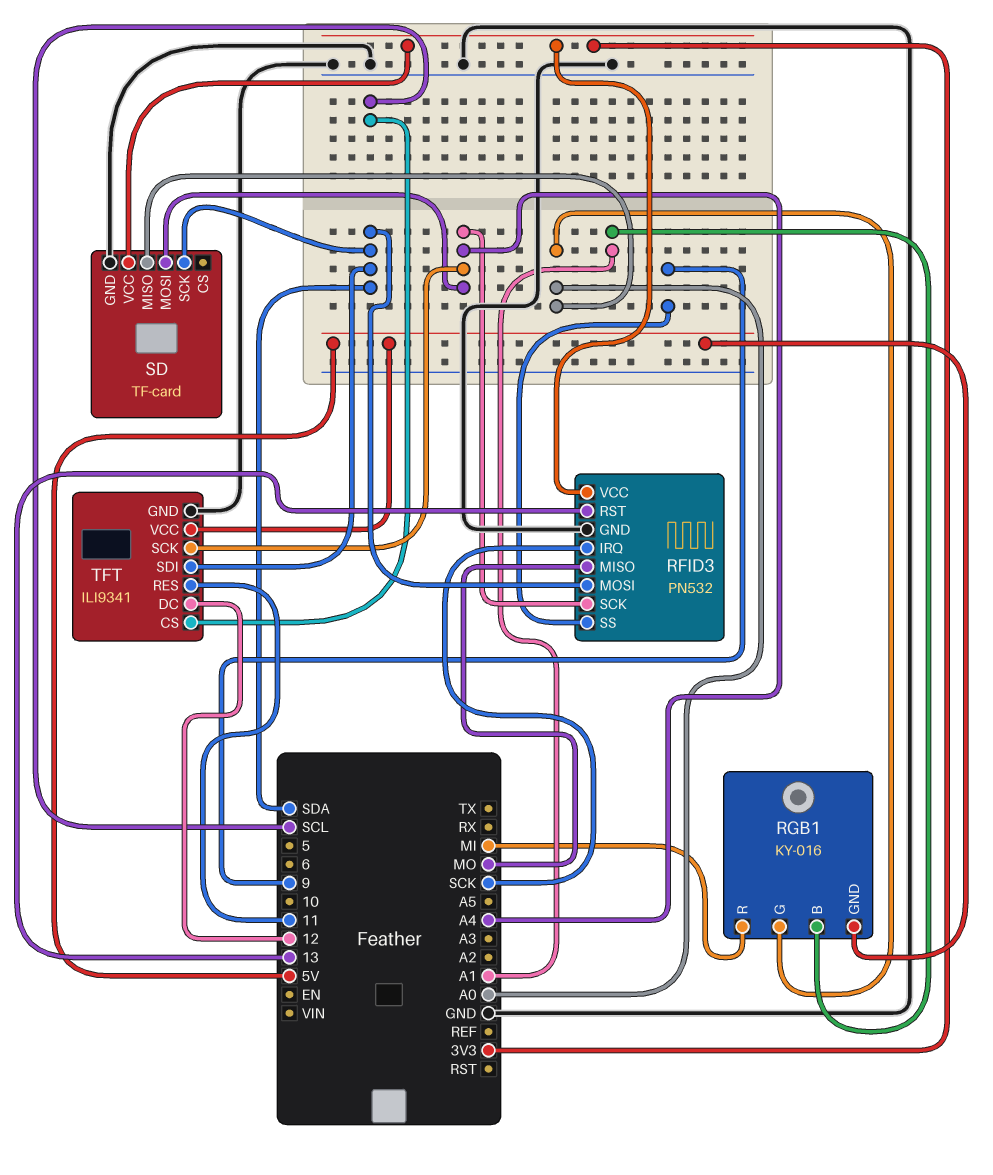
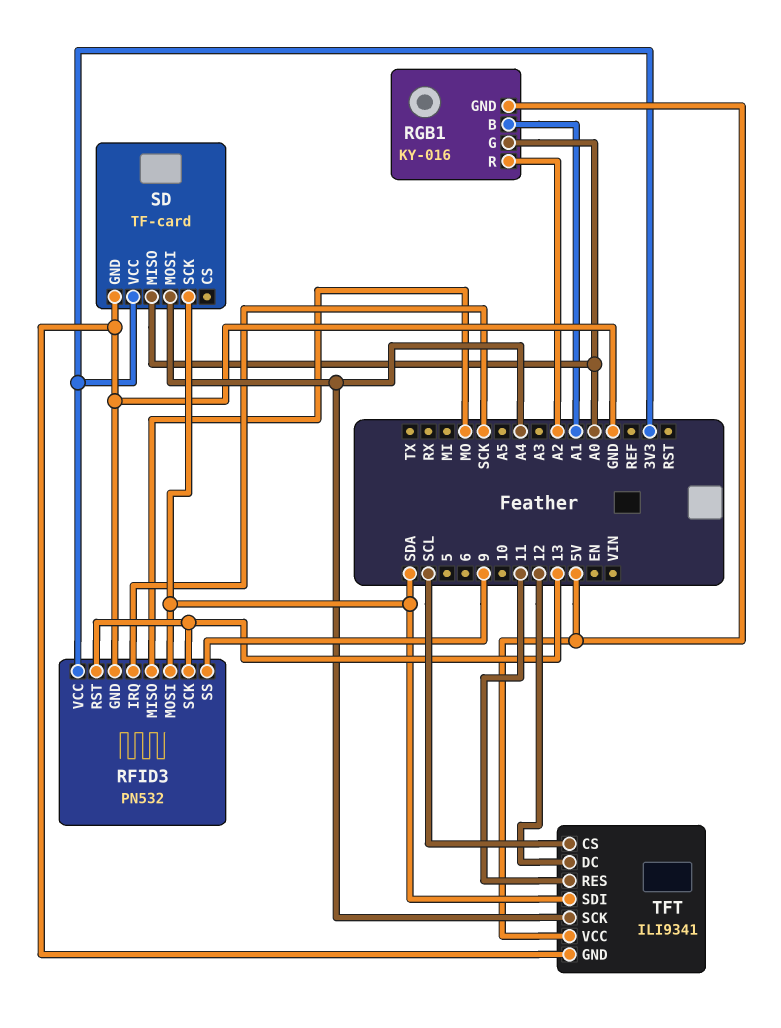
RFID3 pin SCK: A4 -> 13
RGB1 pin R: MI -> A2

